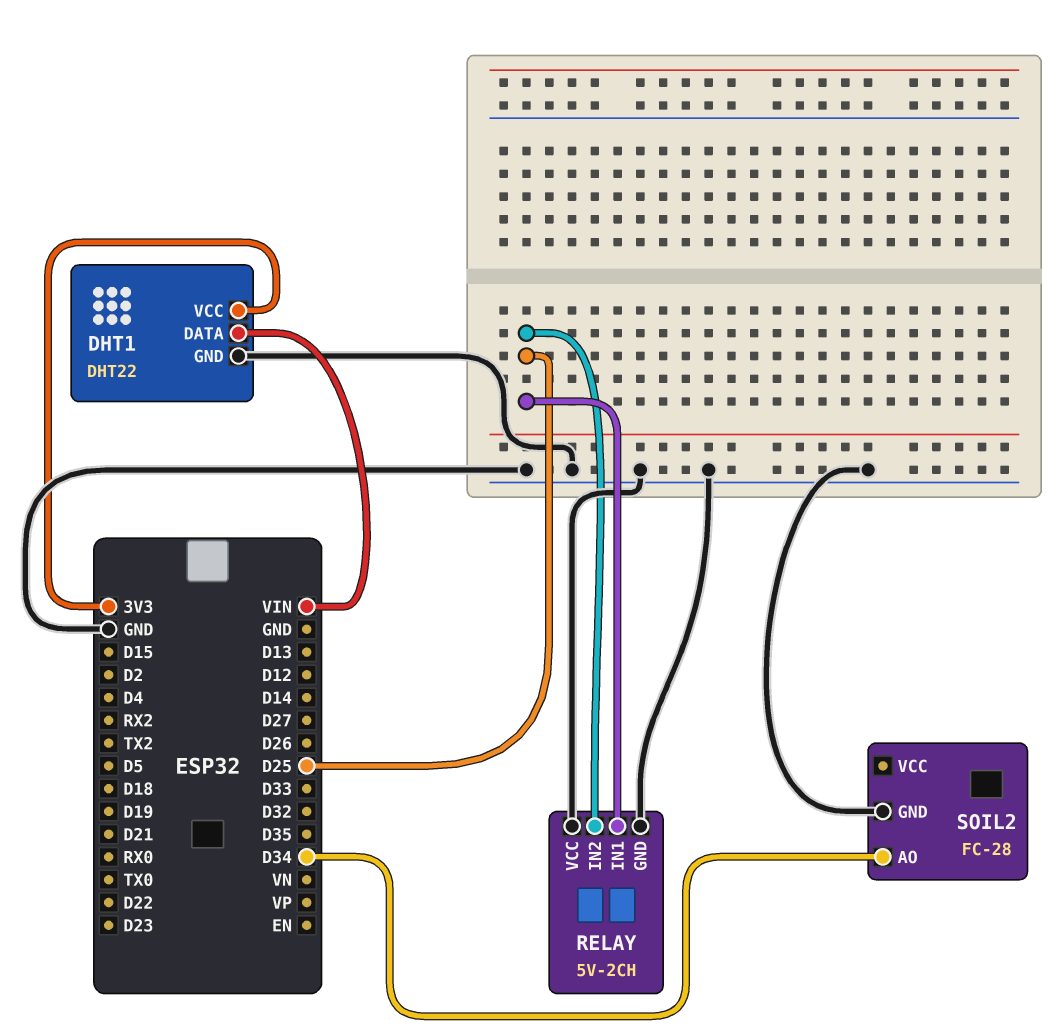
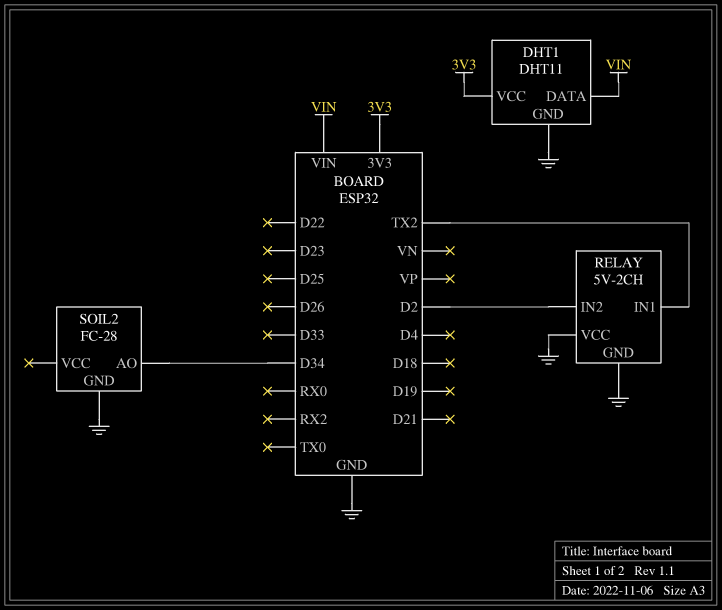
DHT1: DHT22 -> DHT11
RELAY pin IN1: D25 -> TX2
RELAY pin IN2: D25 -> D2

